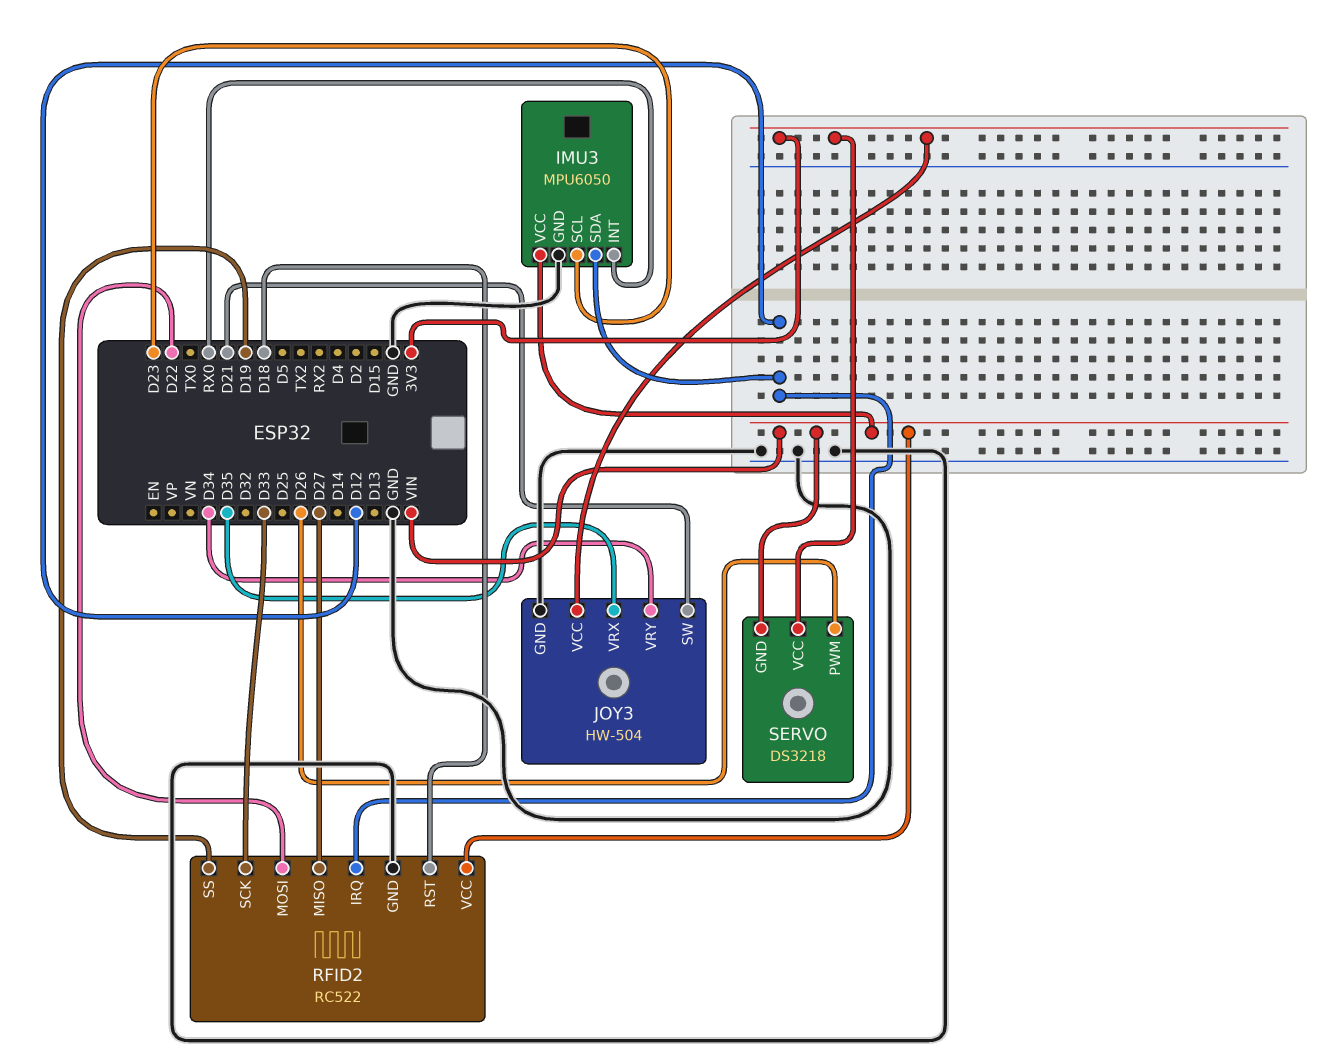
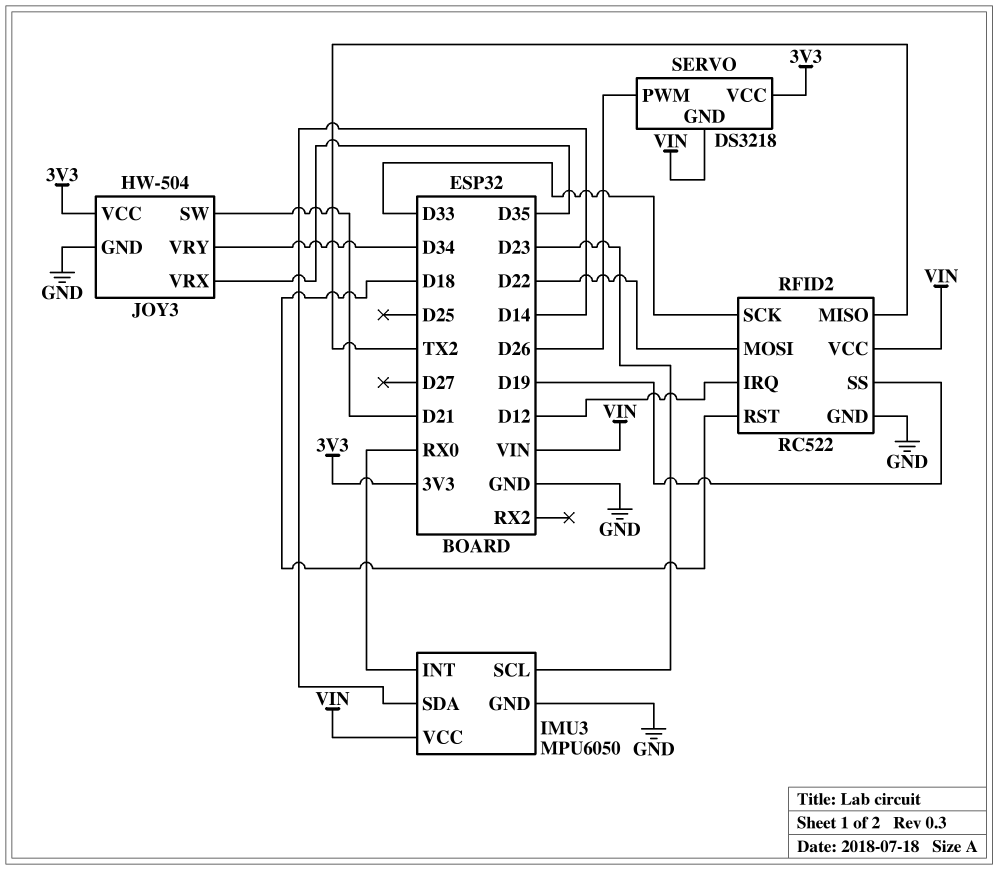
IMU3 pin SDA: D12 -> D14
RFID2 pin MISO: D27 -> TX2

